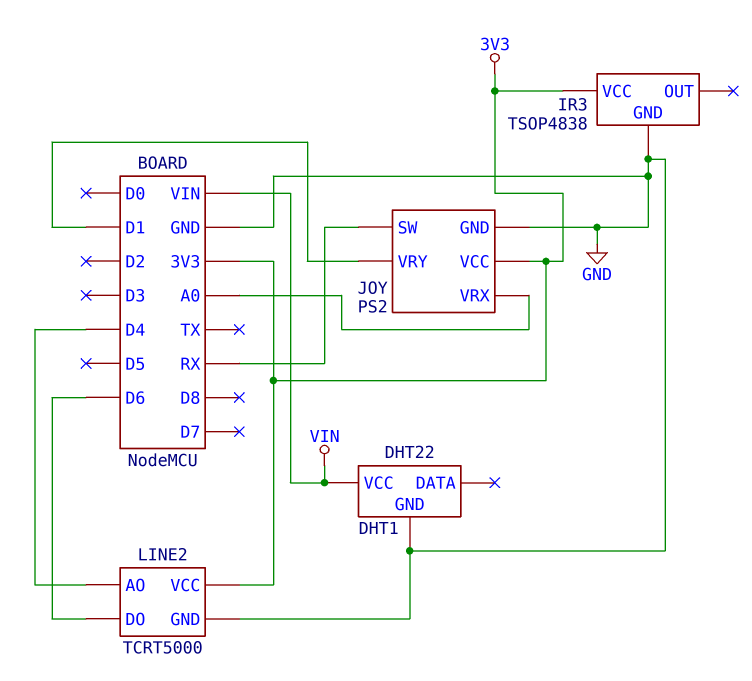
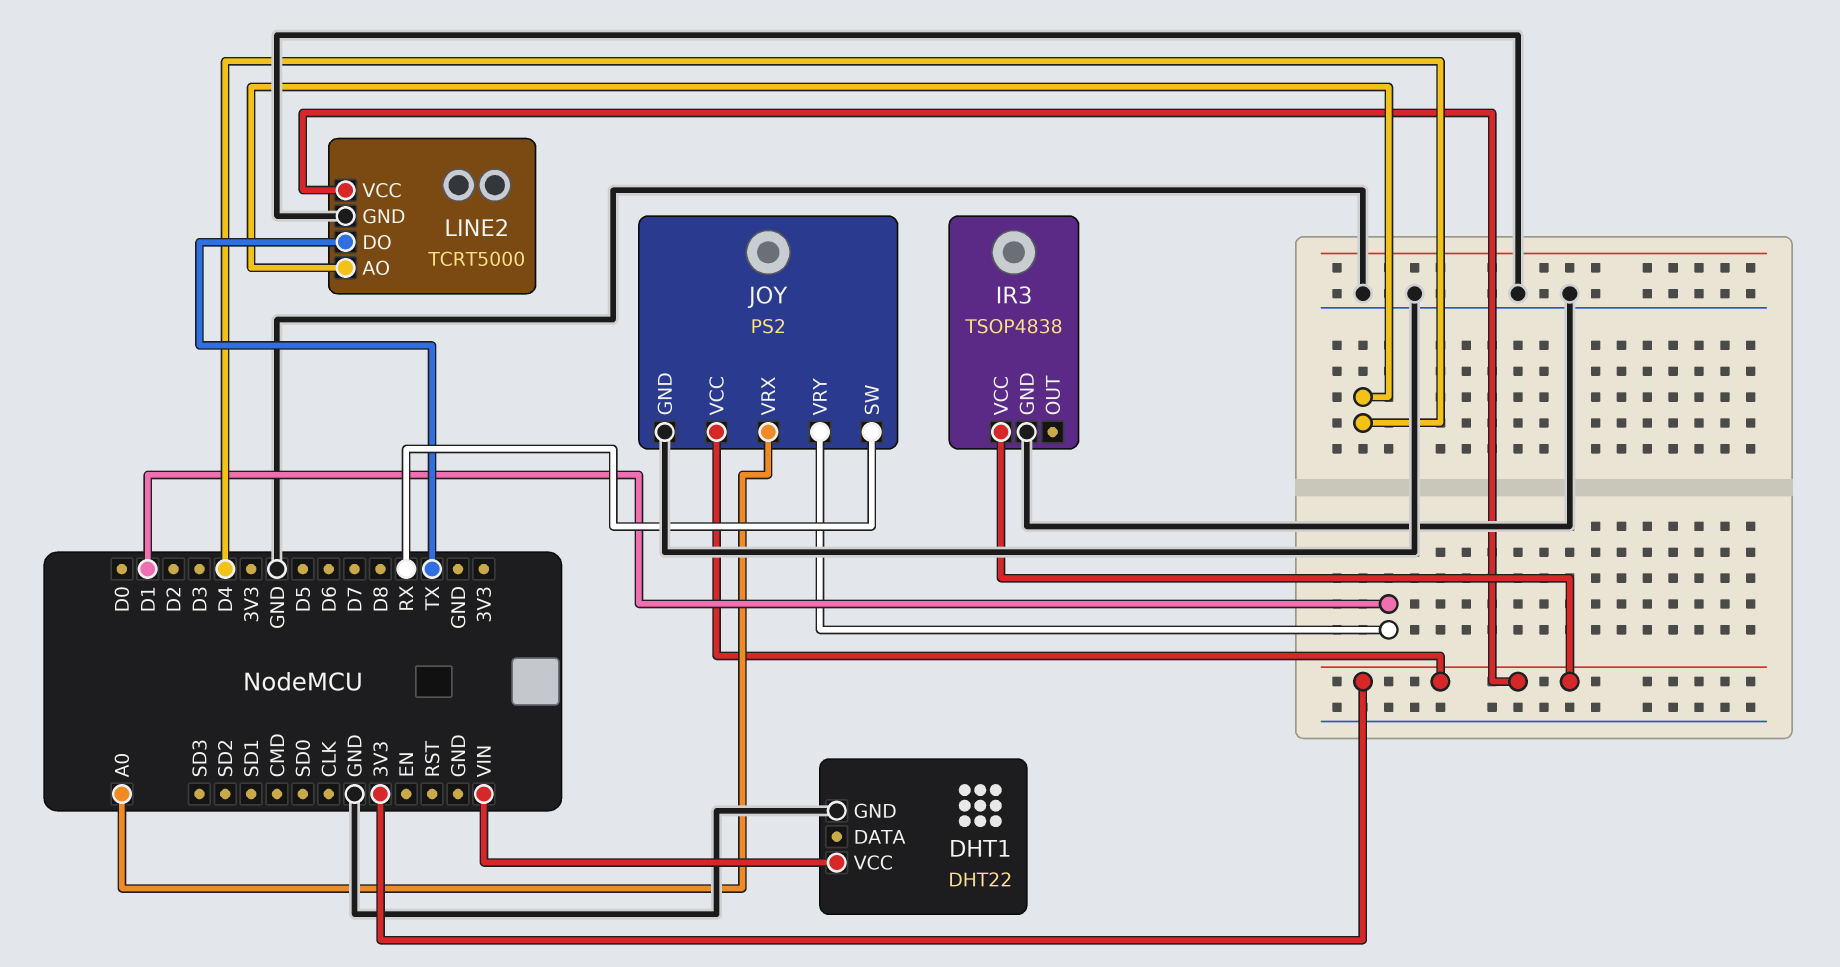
LINE2 pin DO: D6 -> TX

